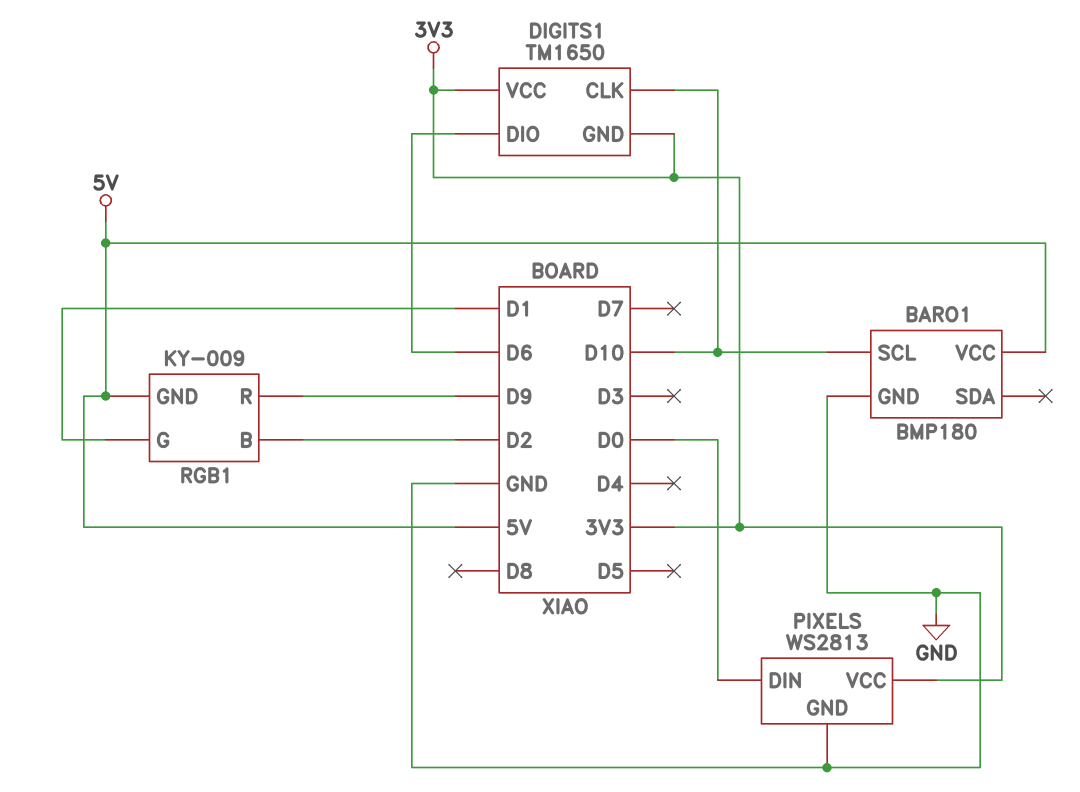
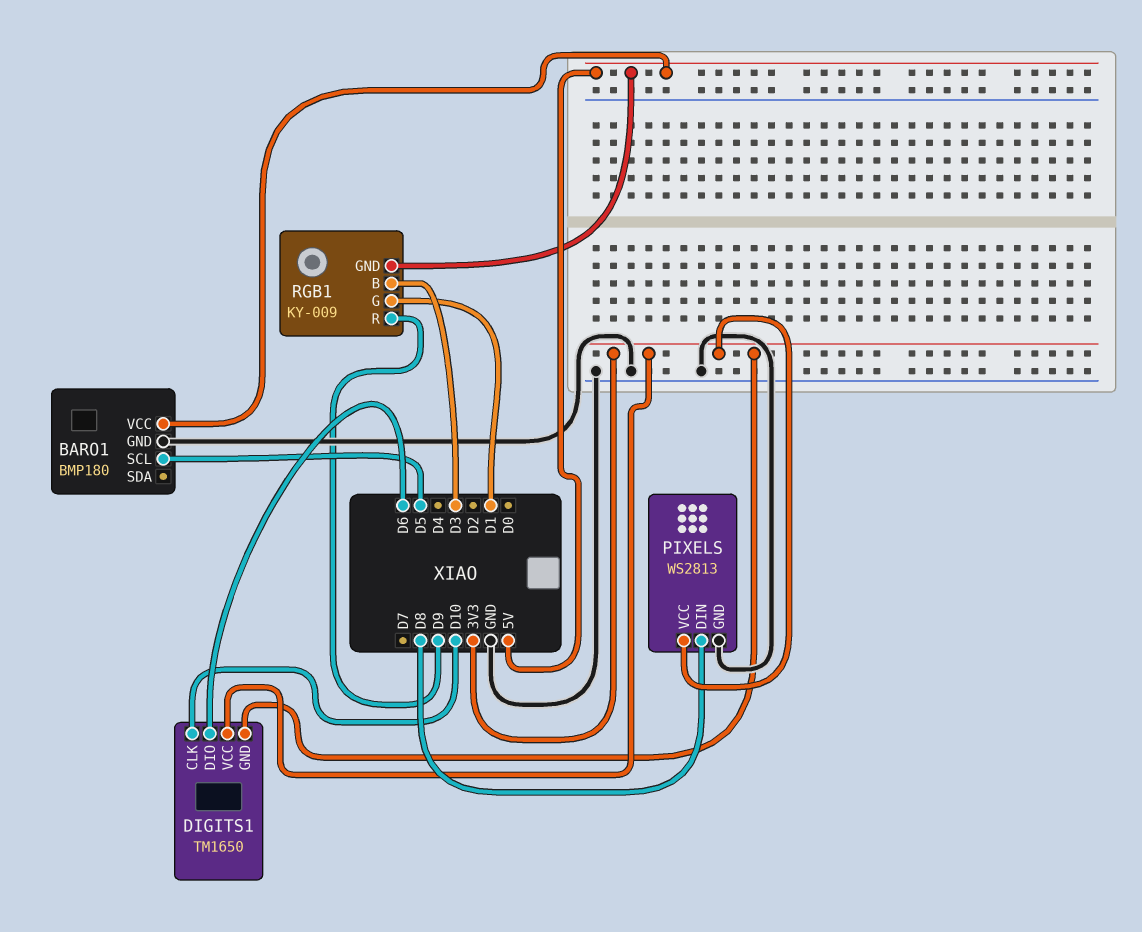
BARO1 pin SCL: D10 -> D5
PIXELS pin DIN: D0 -> D8
RGB1 pin B: D2 -> D3

